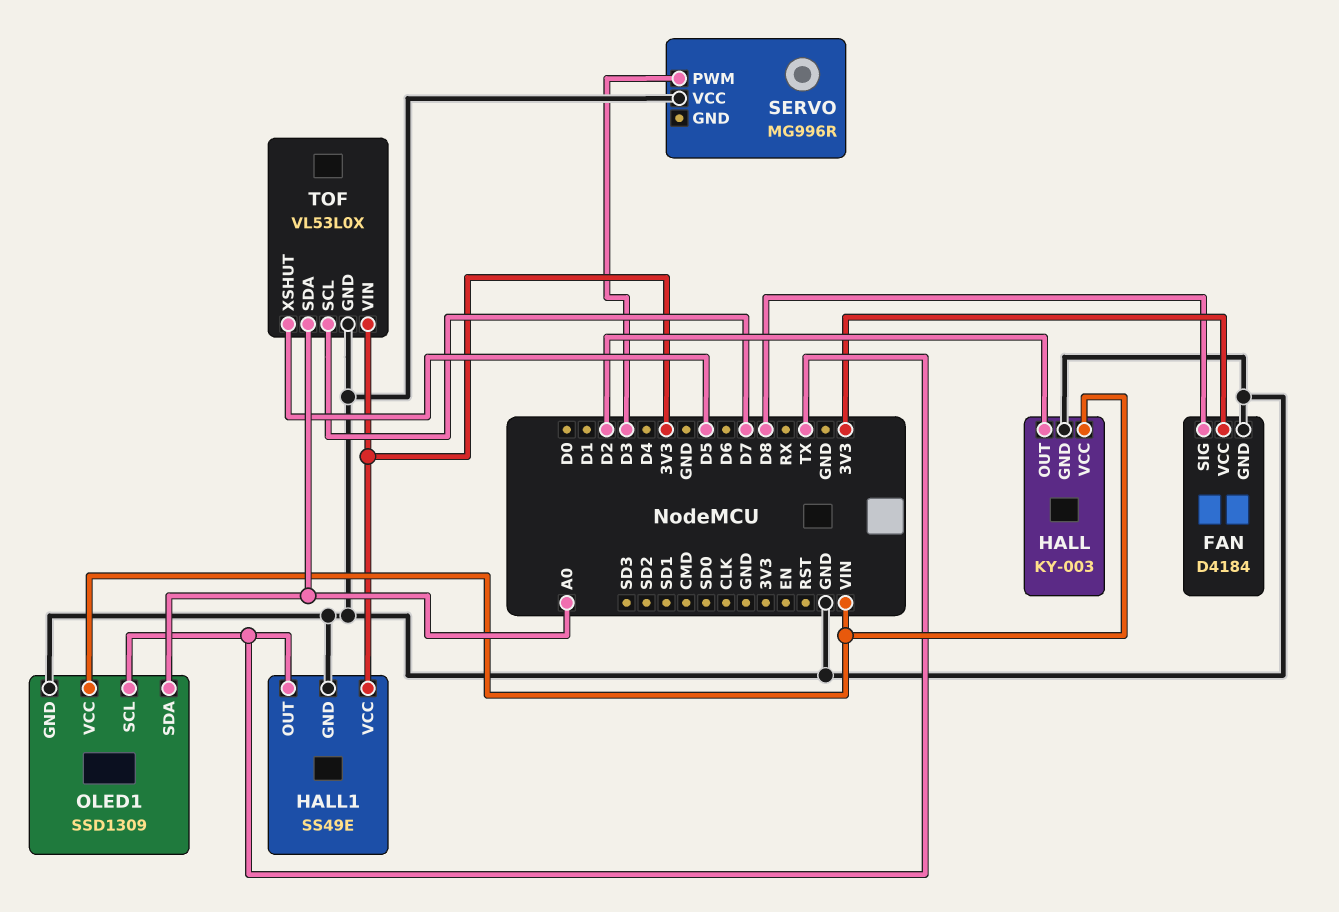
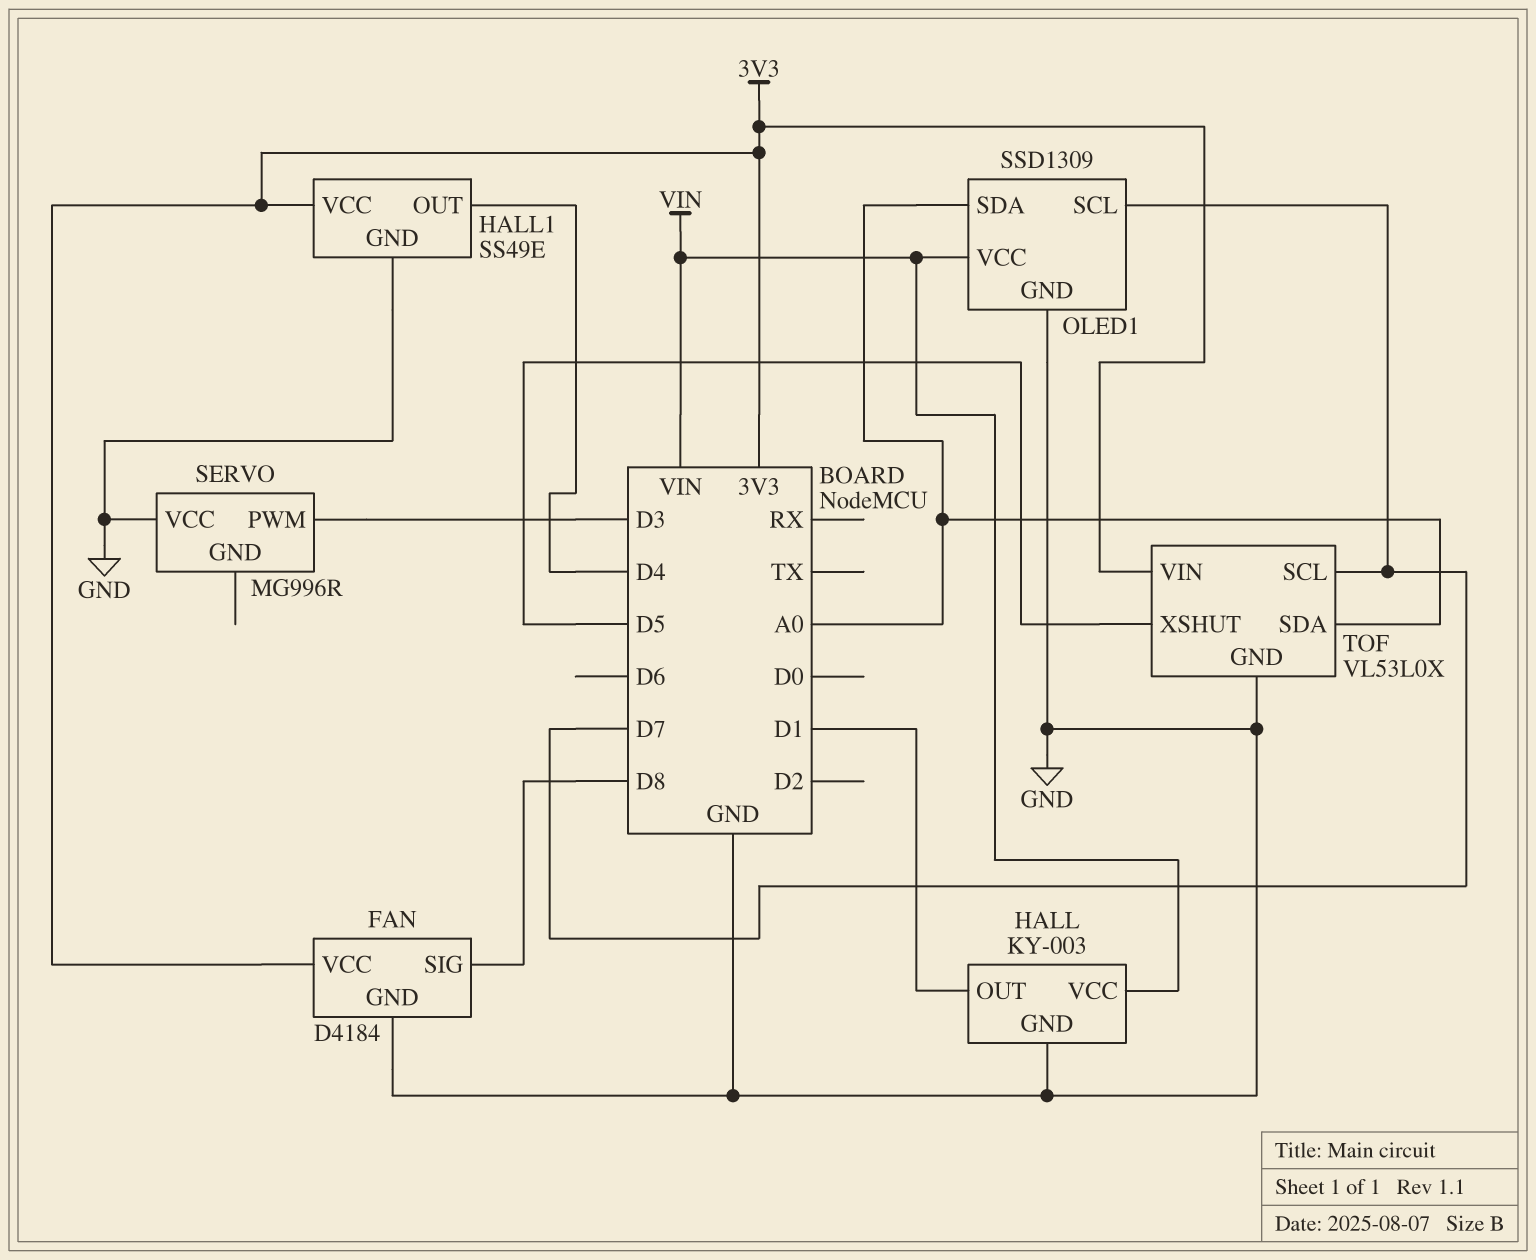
HALL pin OUT: D2 -> D1
HALL1 pin OUT: TX -> D4
OLED1 pin SCL: TX -> D7

